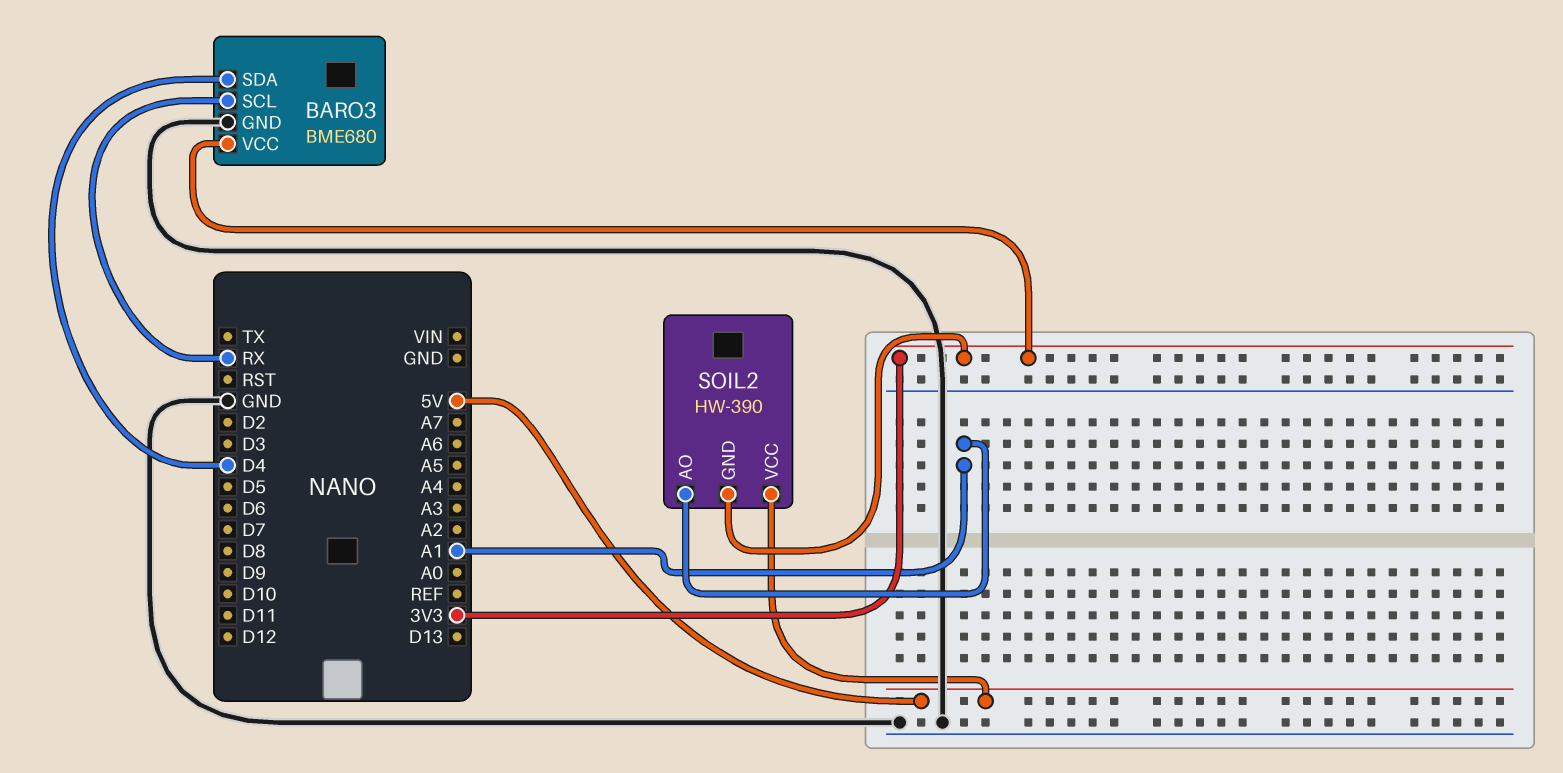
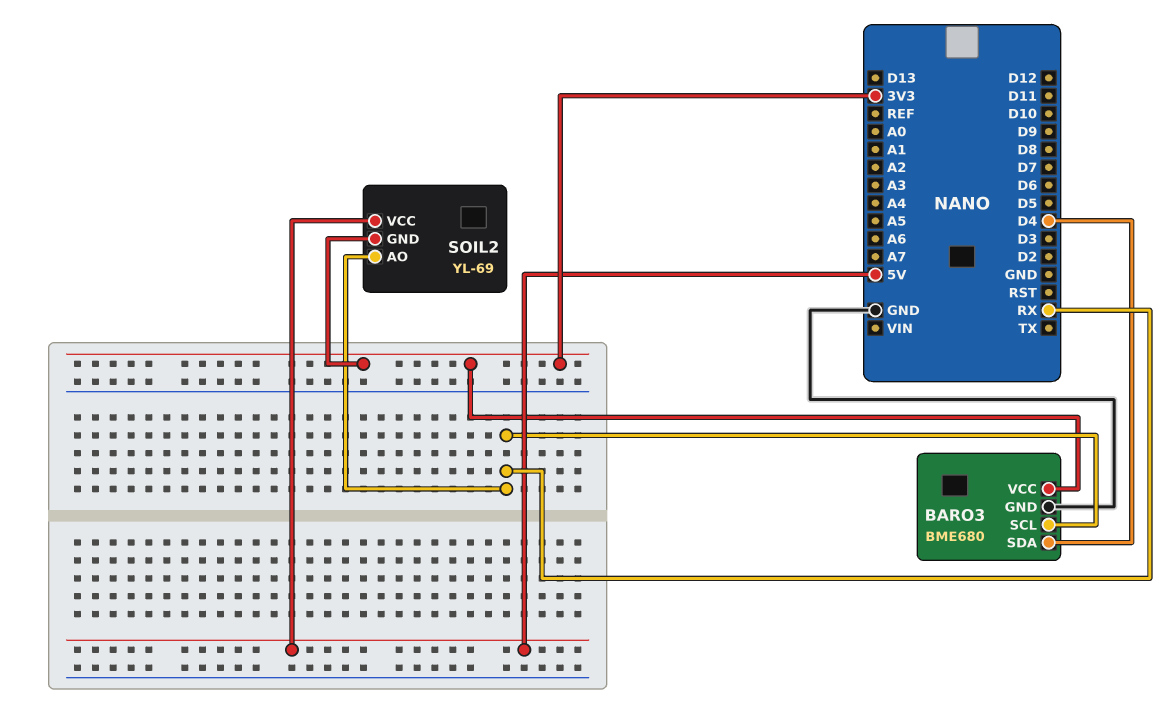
SOIL2: HW-390 -> YL-69
SOIL2 pin AO: A1 -> RX

